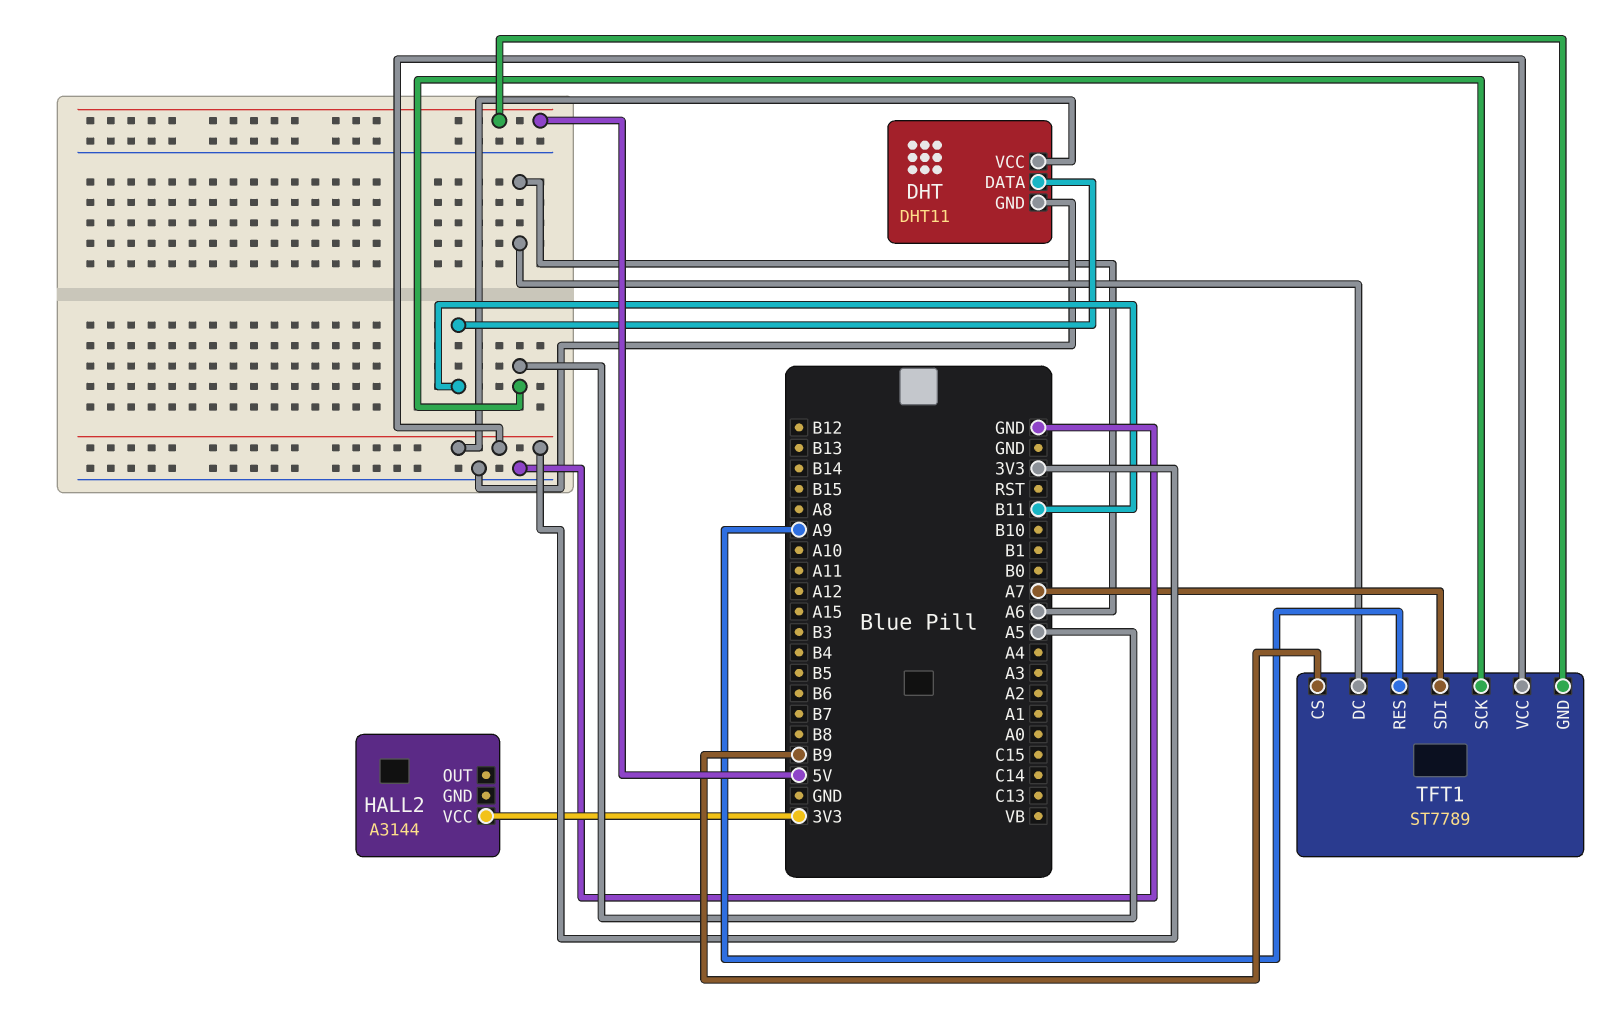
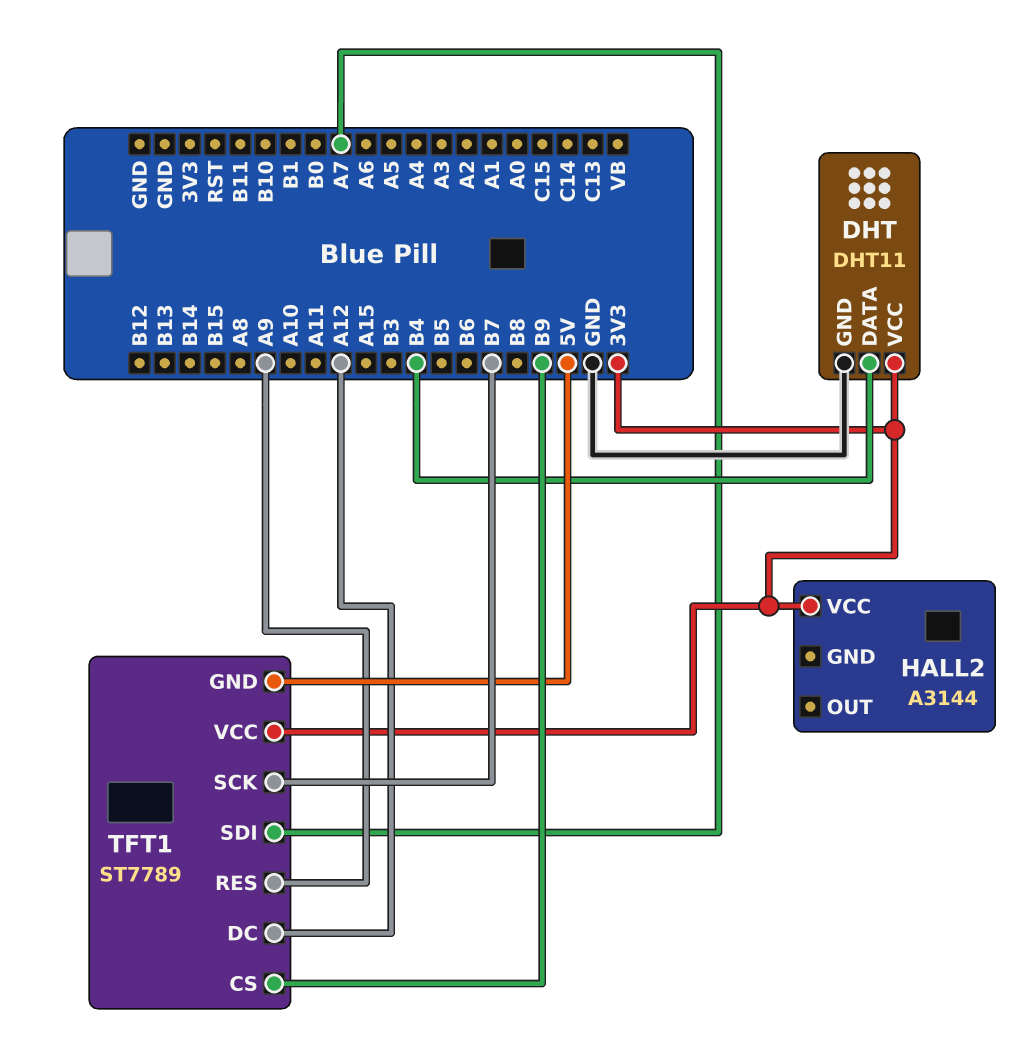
DHT pin DATA: B11 -> B4
TFT1 pin DC: A6 -> A12
TFT1 pin SCK: A5 -> B7

